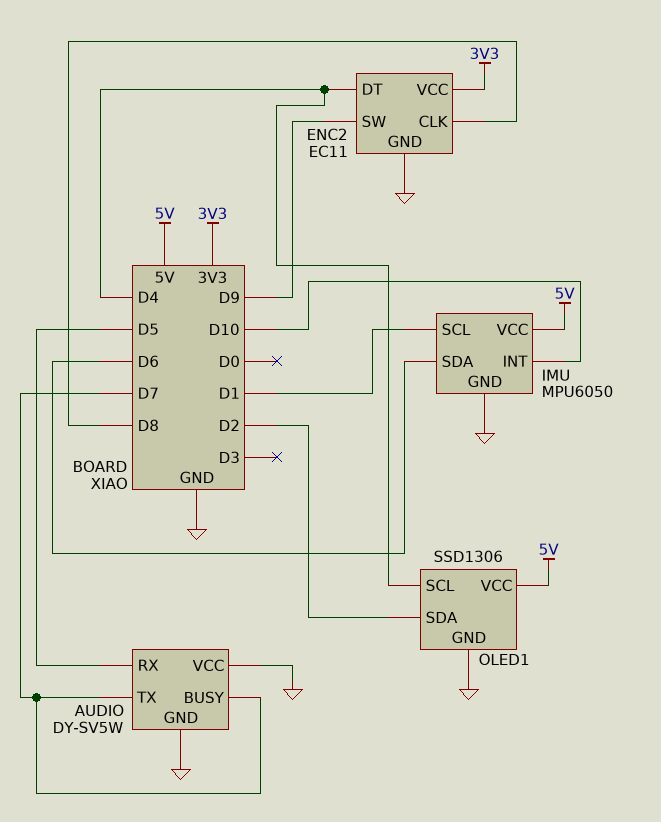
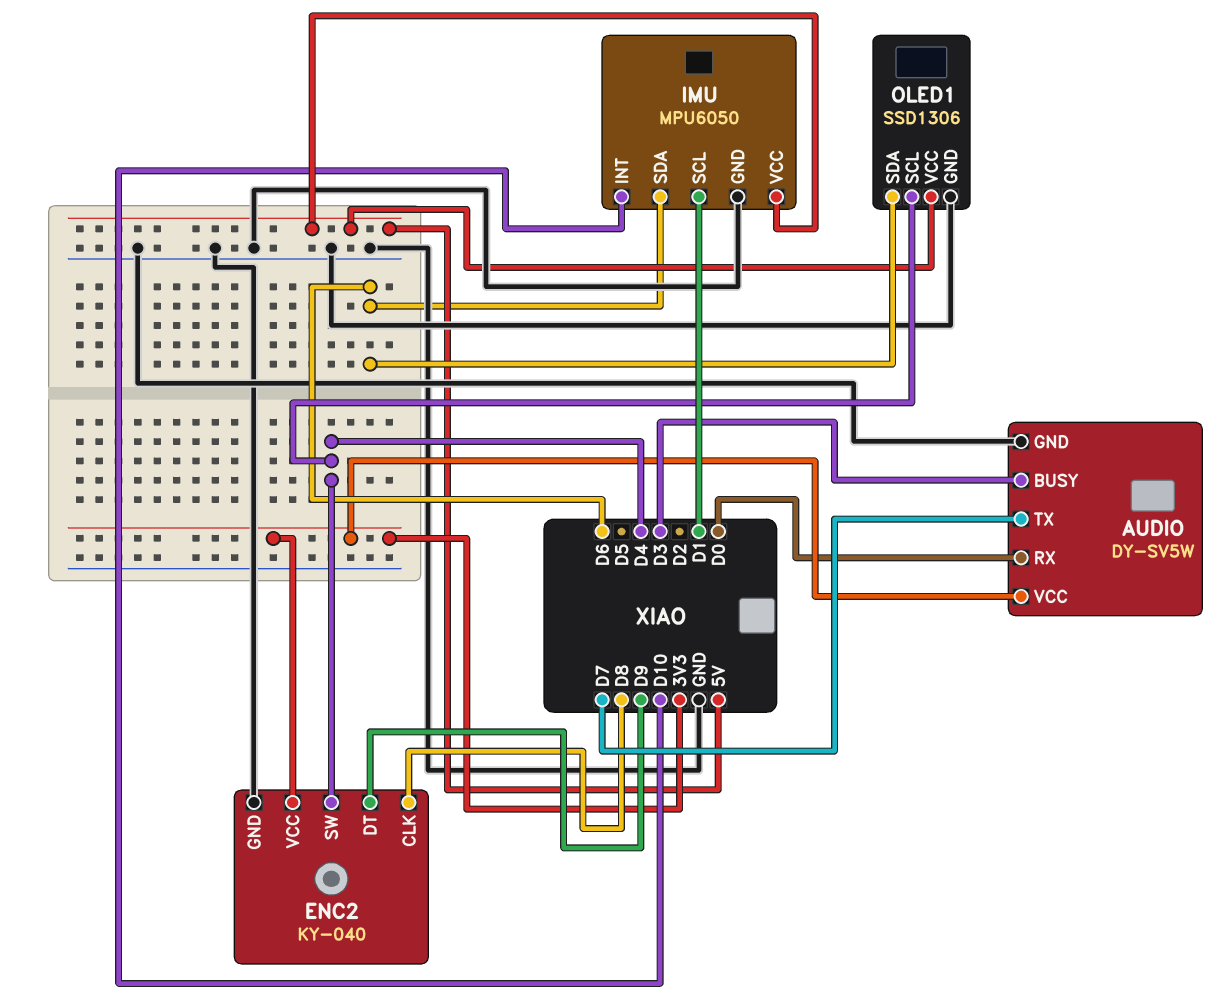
AUDIO pin BUSY: D7 -> D3
AUDIO pin RX: D5 -> D0
AUDIO pin VCC: GND -> 3V3
ENC2: EC11 -> KY-040
ENC2 pin DT: D4 -> D9
ENC2 pin SW: D9 -> D4
OLED1 pin SDA: D2 -> D6

